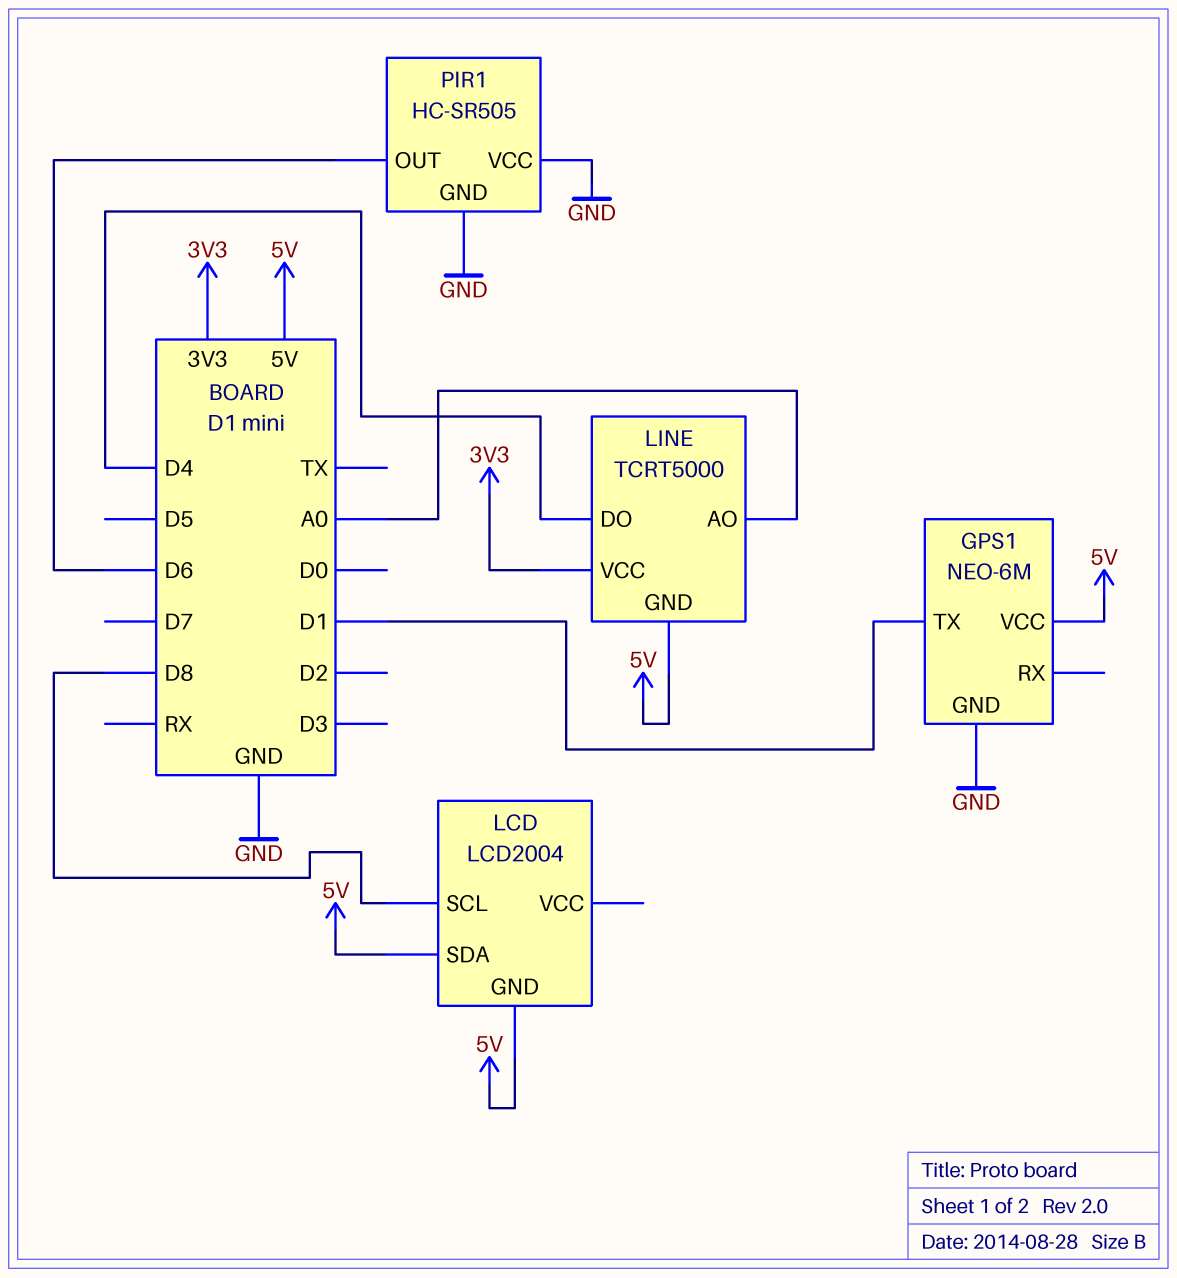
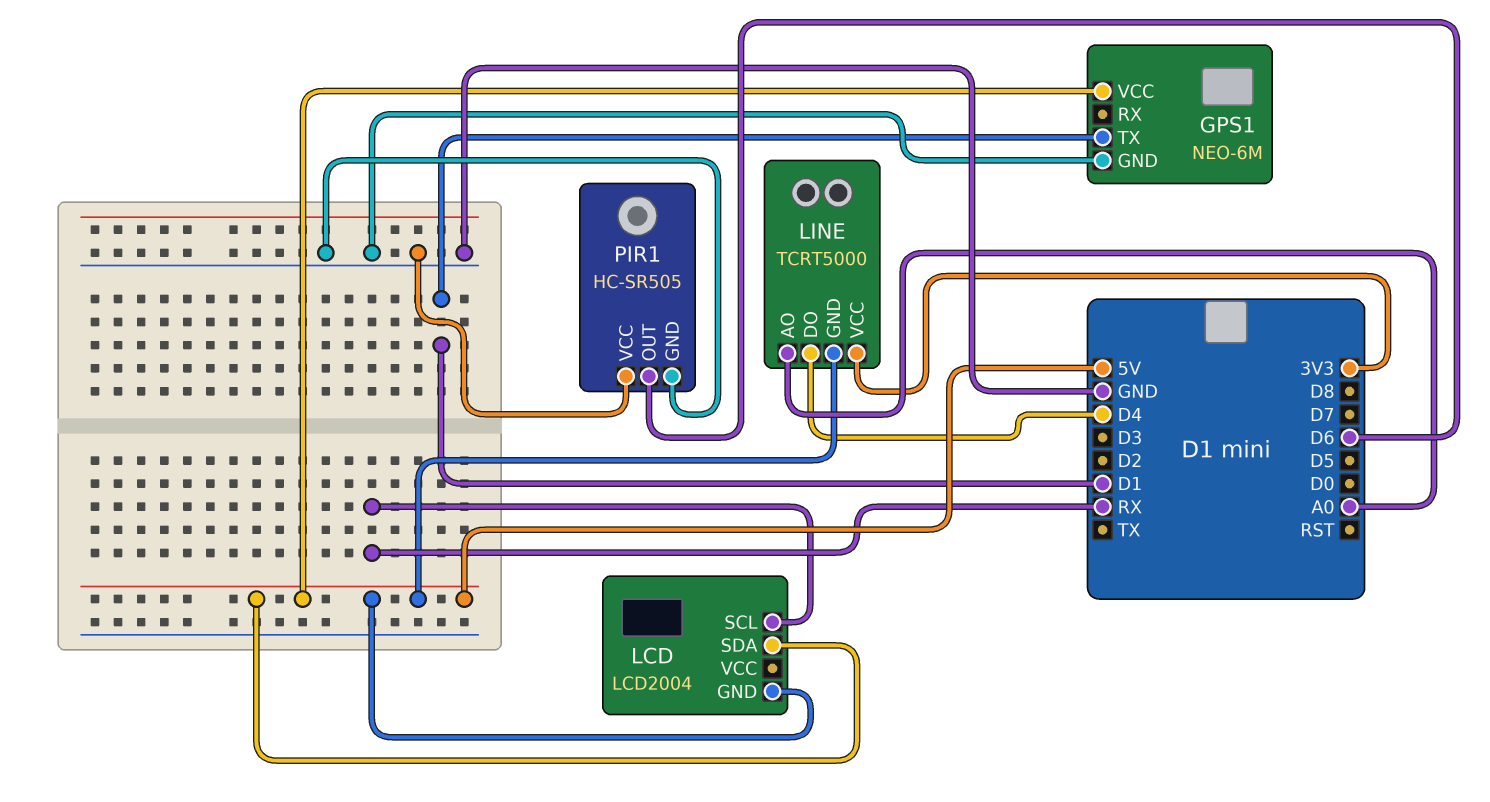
LCD pin SCL: D8 -> RX

